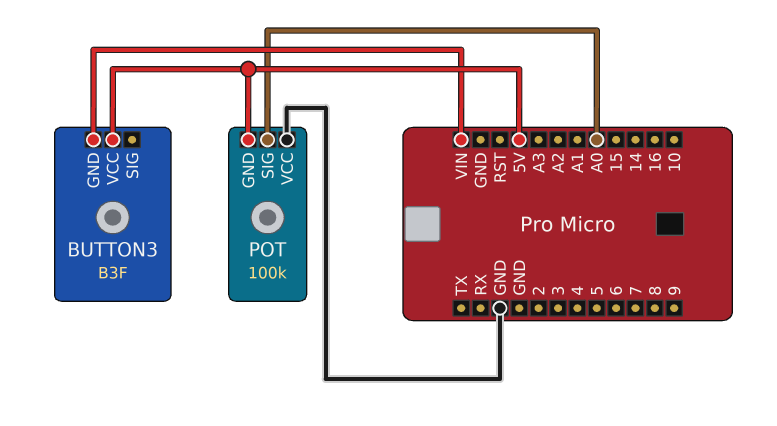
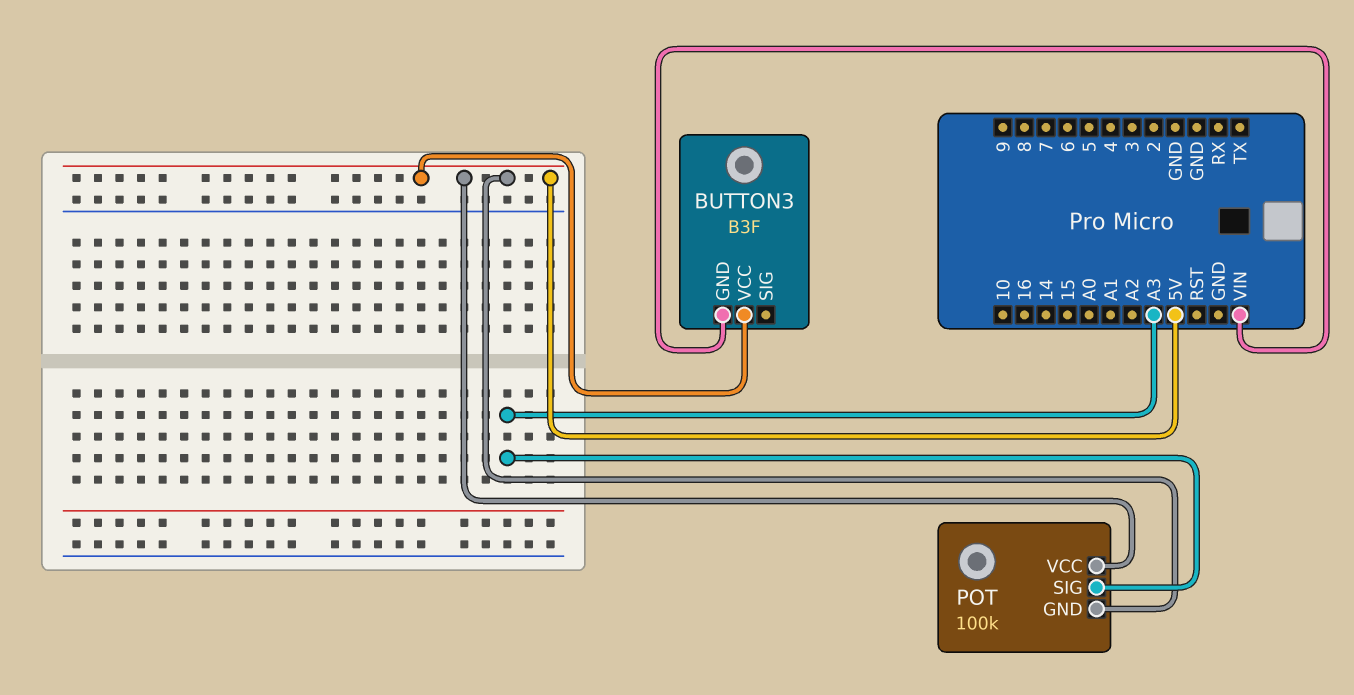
POT pin SIG: A0 -> A3
POT pin VCC: GND -> 5V

